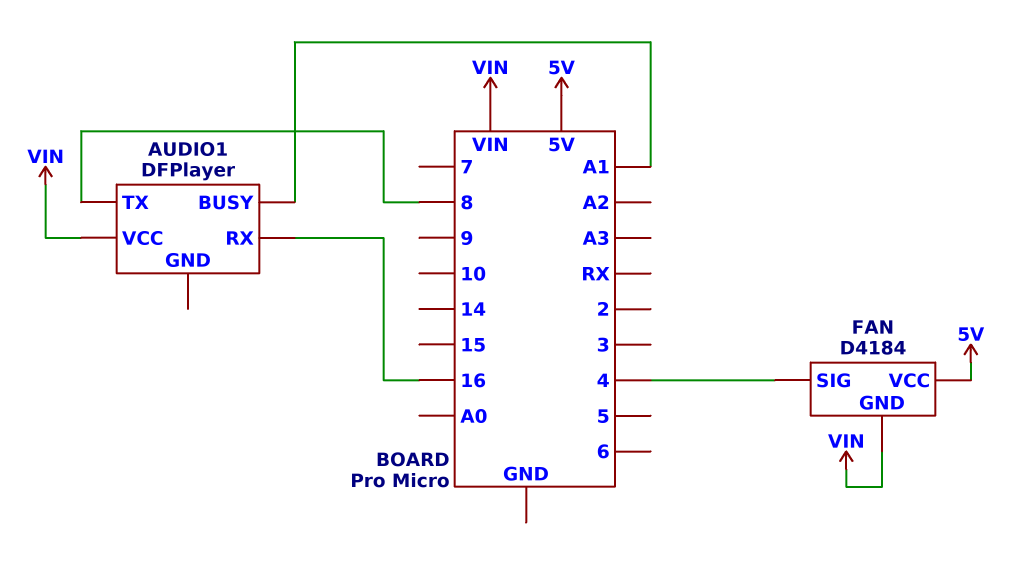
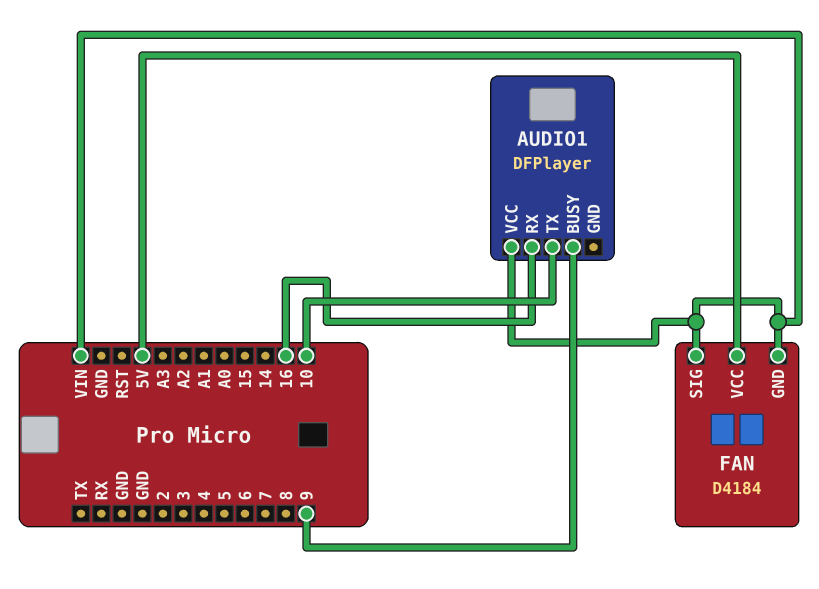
AUDIO1 pin BUSY: A1 -> 9
AUDIO1 pin TX: 8 -> 10
FAN pin SIG: 4 -> VIN

